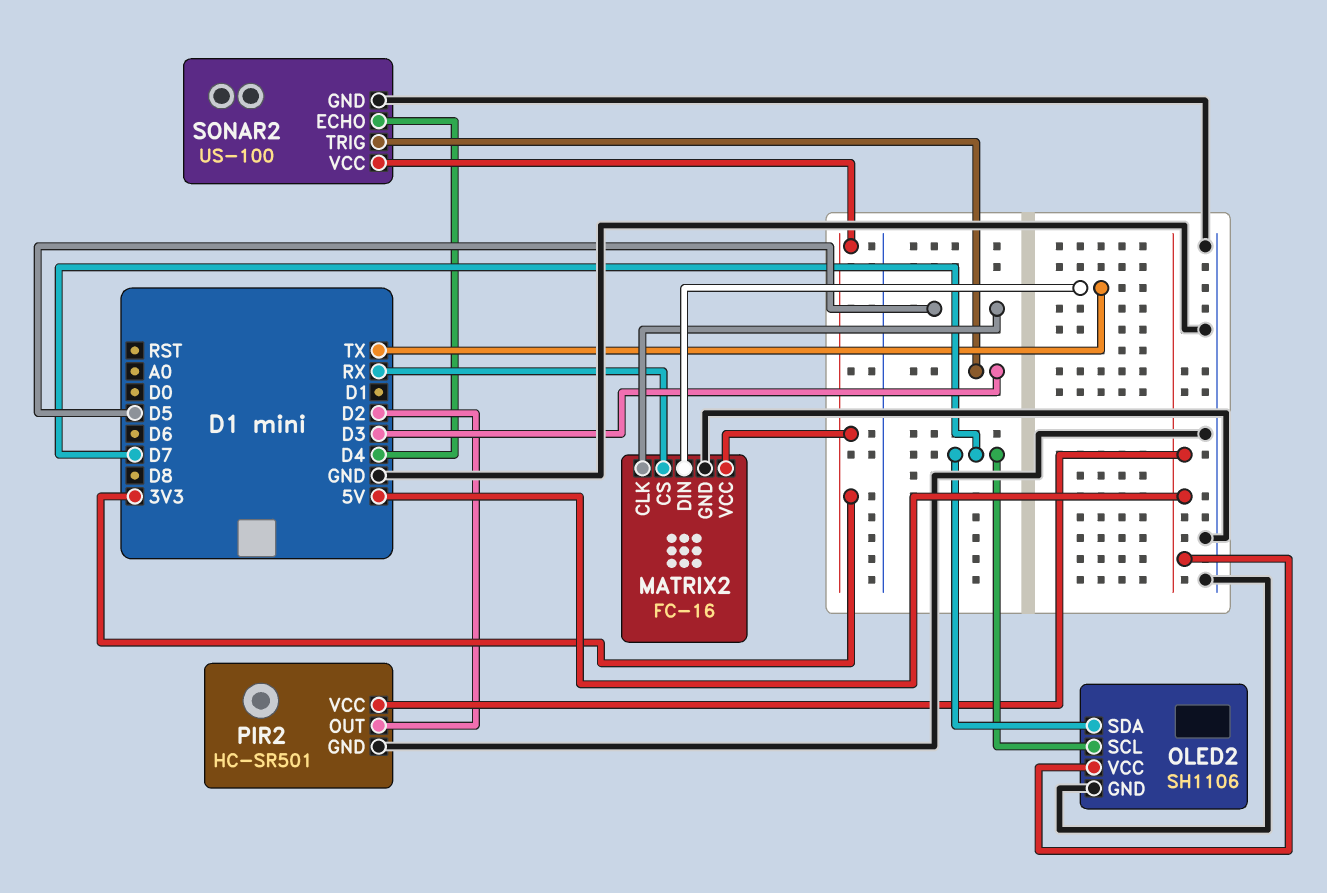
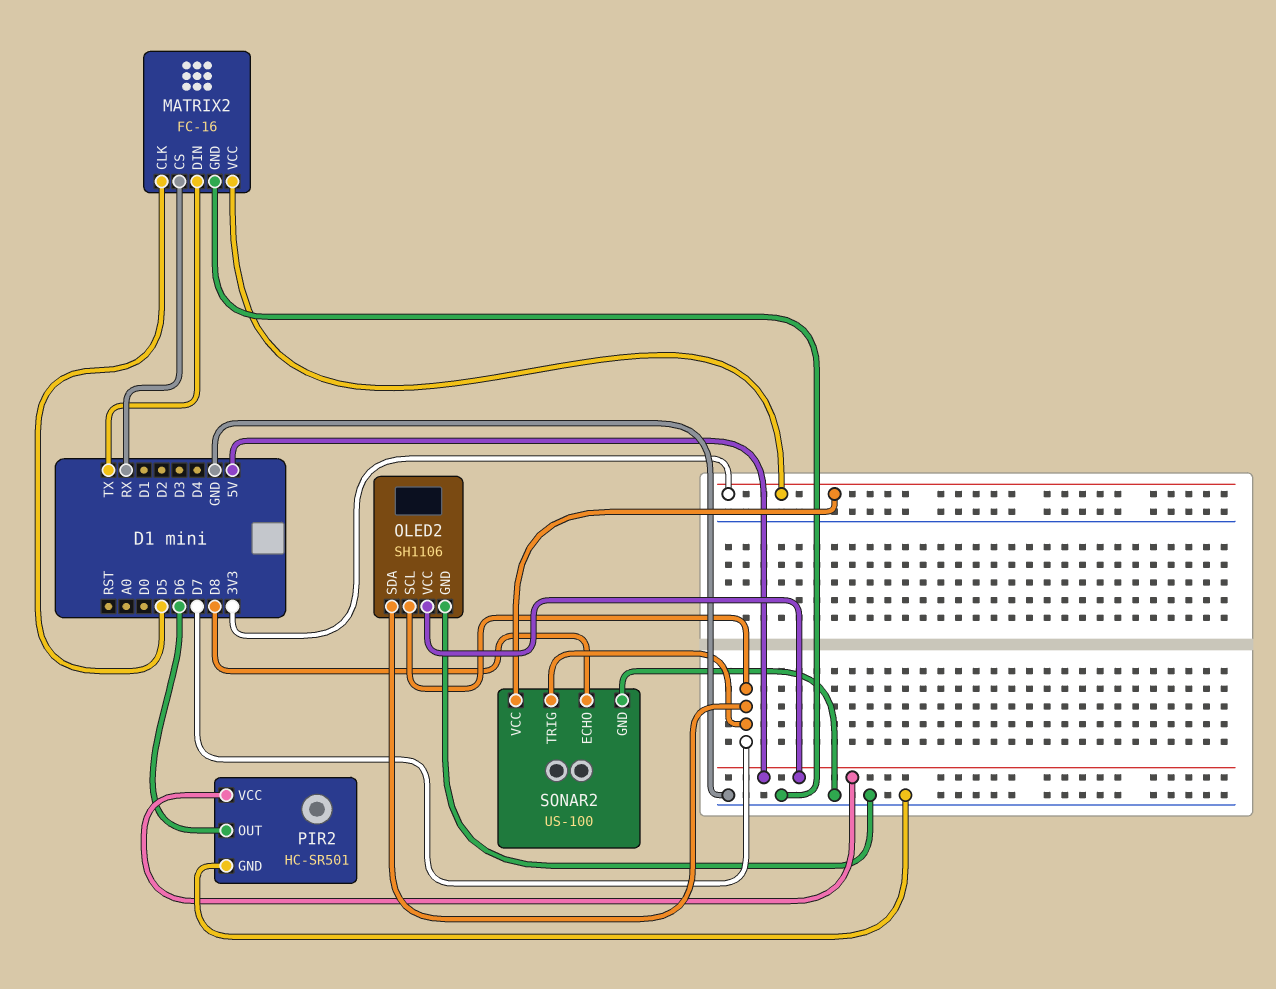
PIR2 pin OUT: D2 -> D6
SONAR2 pin ECHO: D4 -> D8
SONAR2 pin TRIG: D3 -> D7

